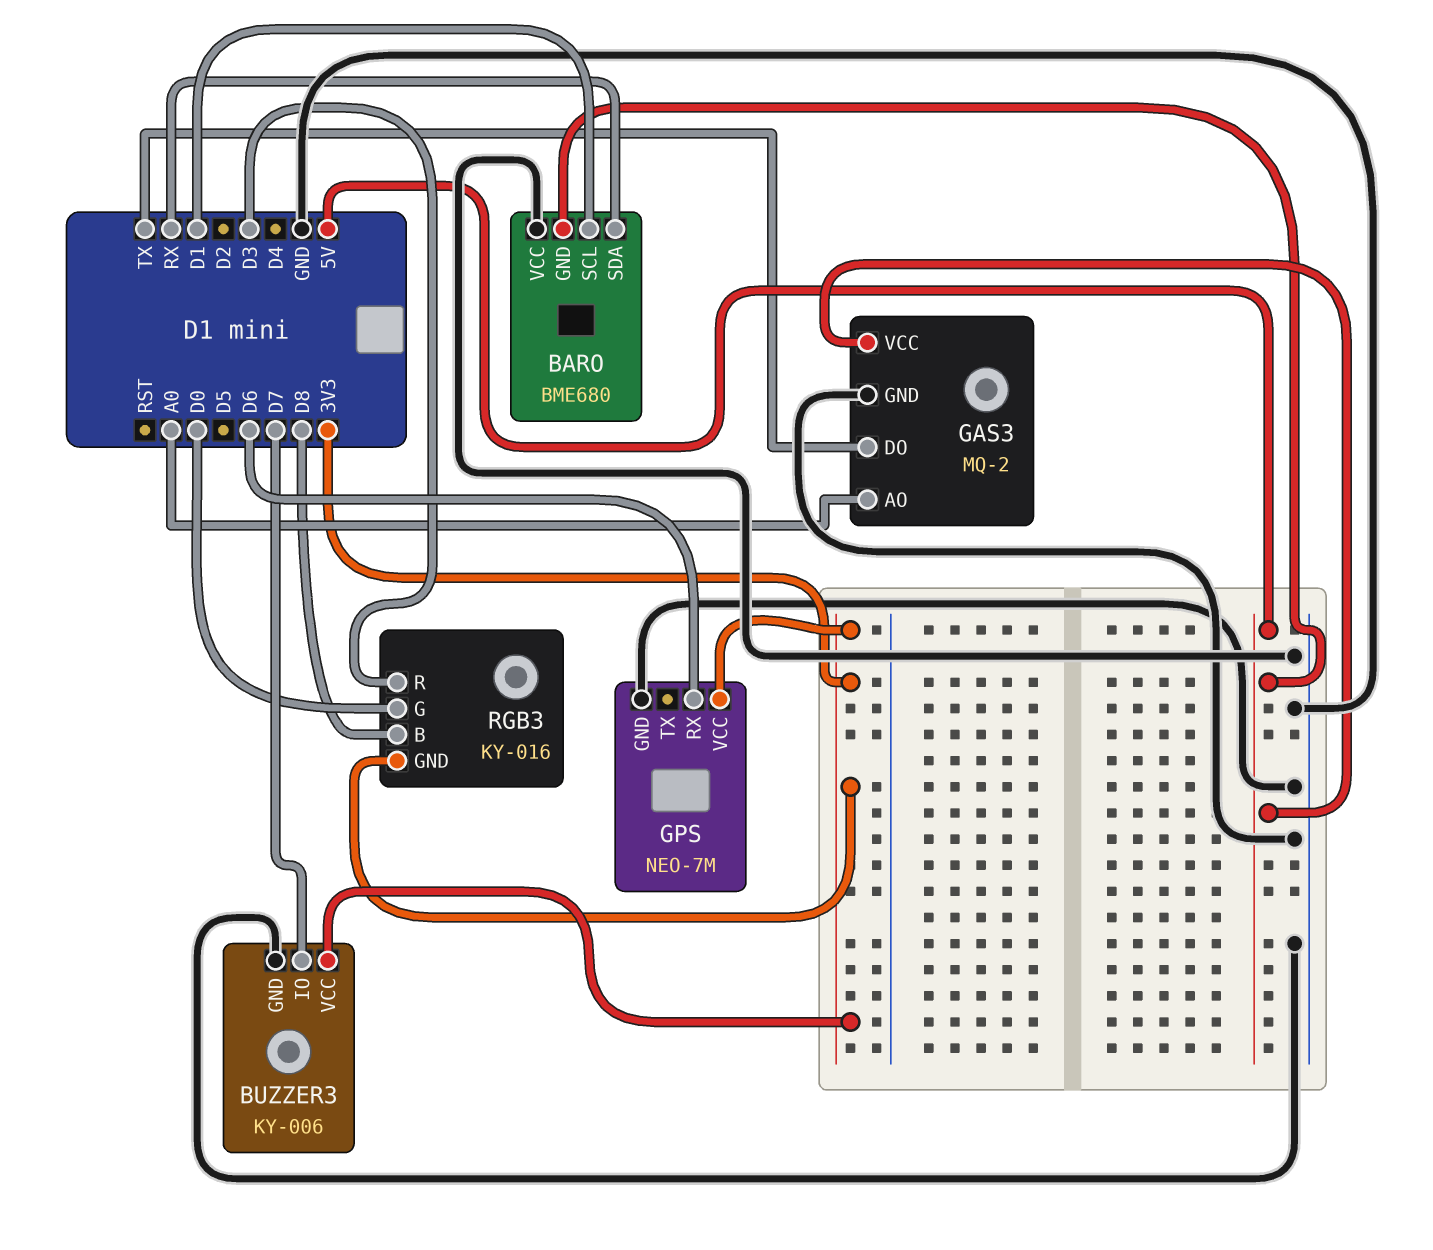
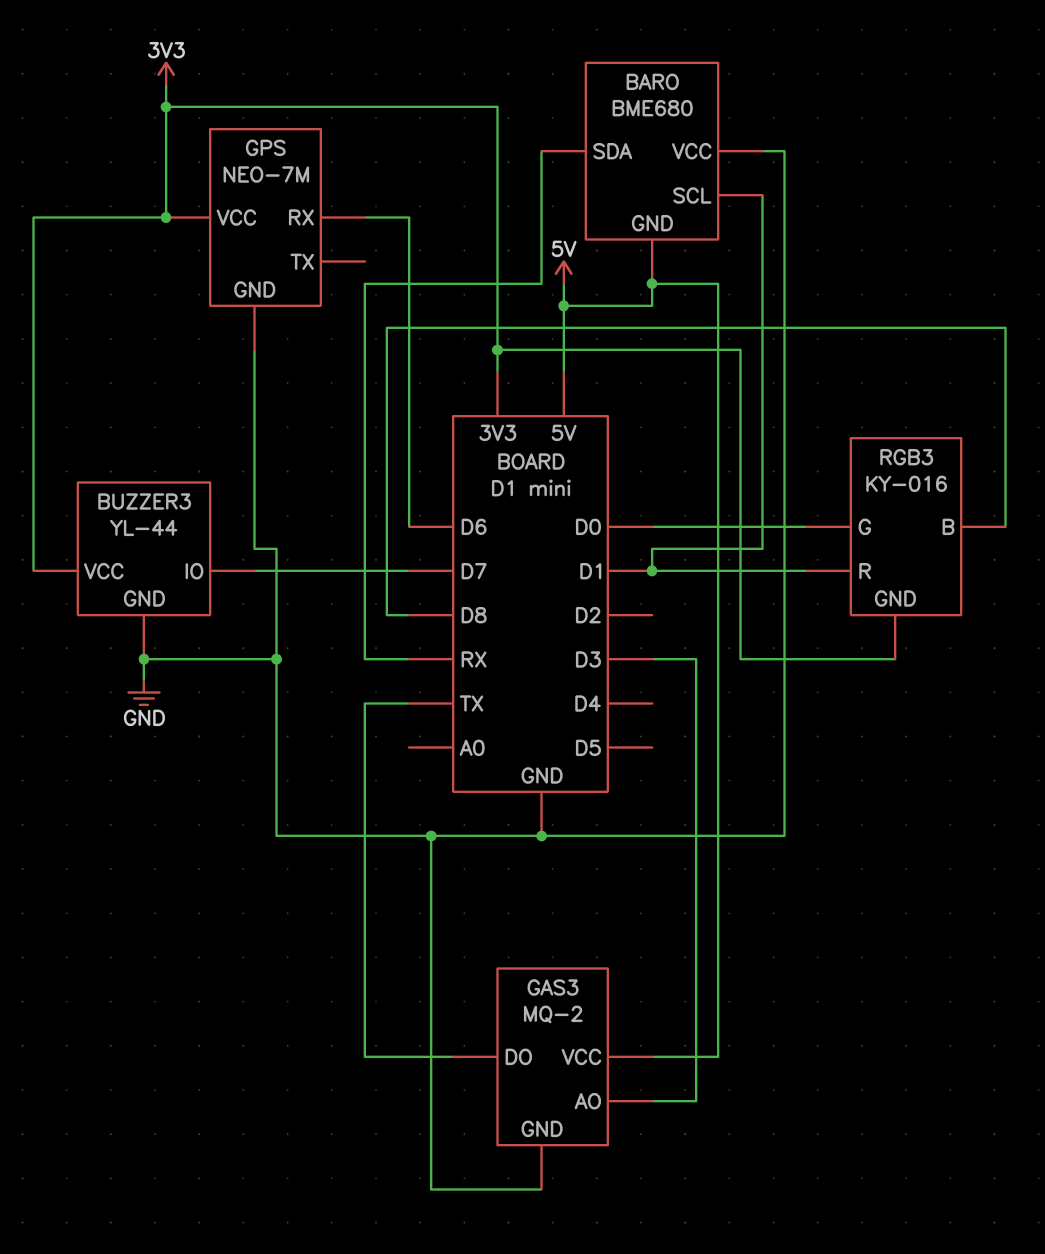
BUZZER3: KY-006 -> YL-44
GAS3 pin AO: A0 -> D3
RGB3 pin R: D3 -> D1

